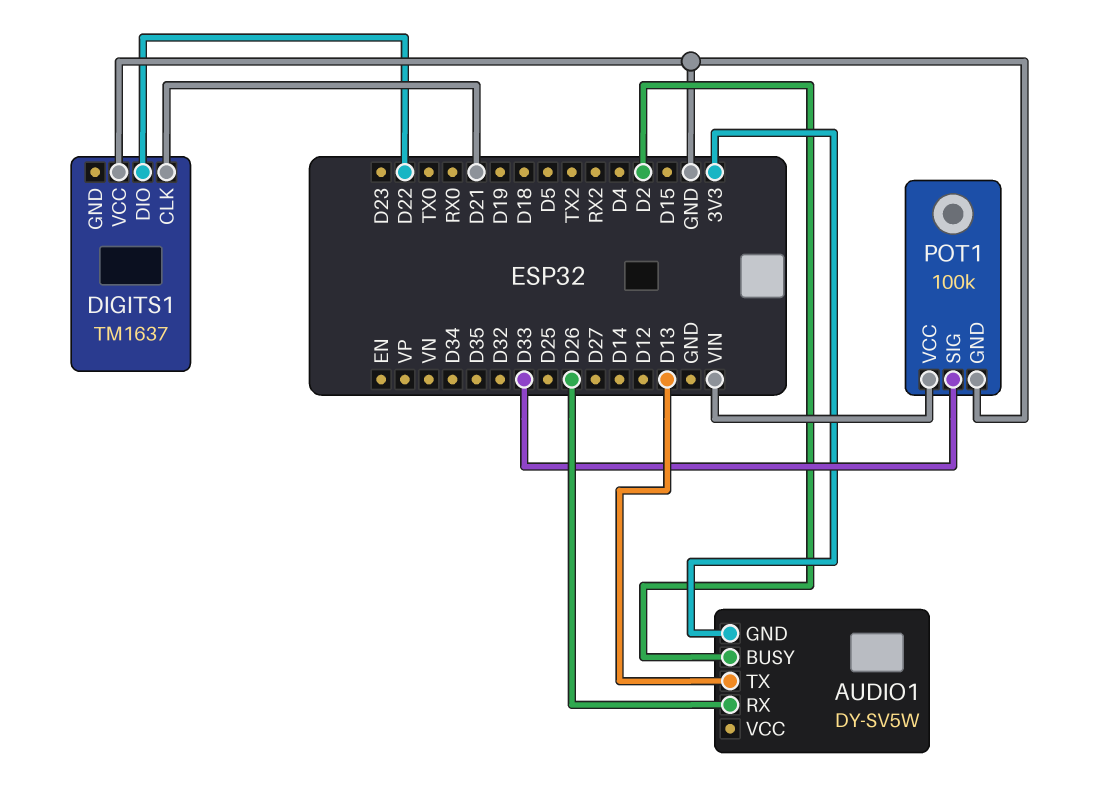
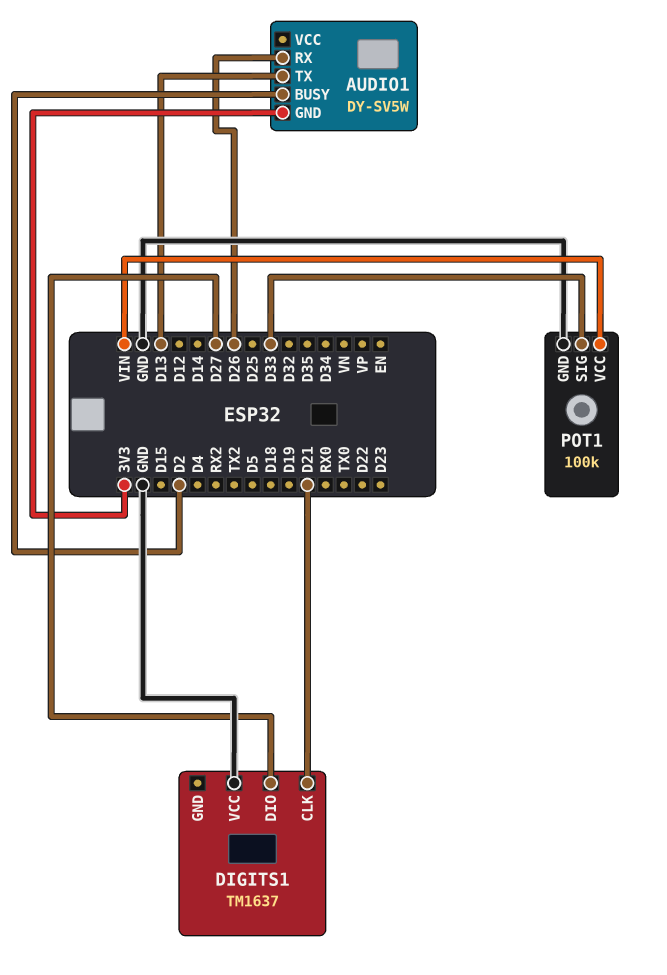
DIGITS1 pin DIO: D22 -> D27

